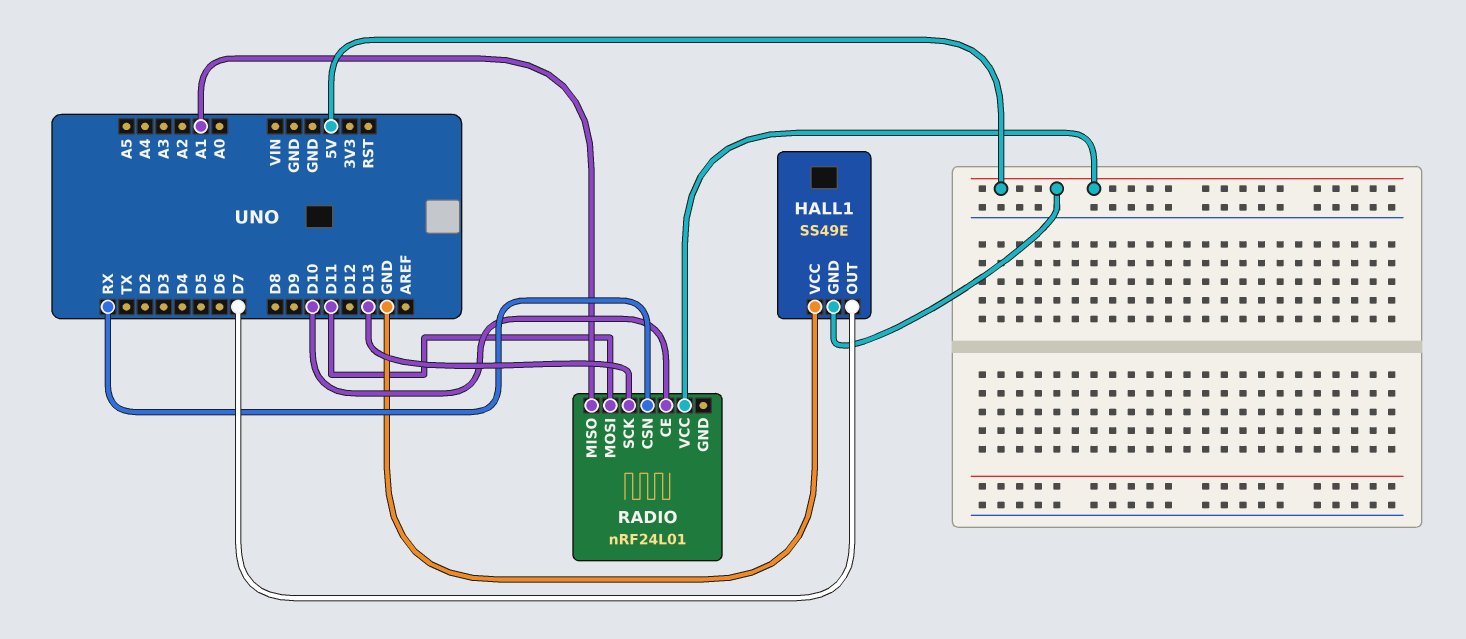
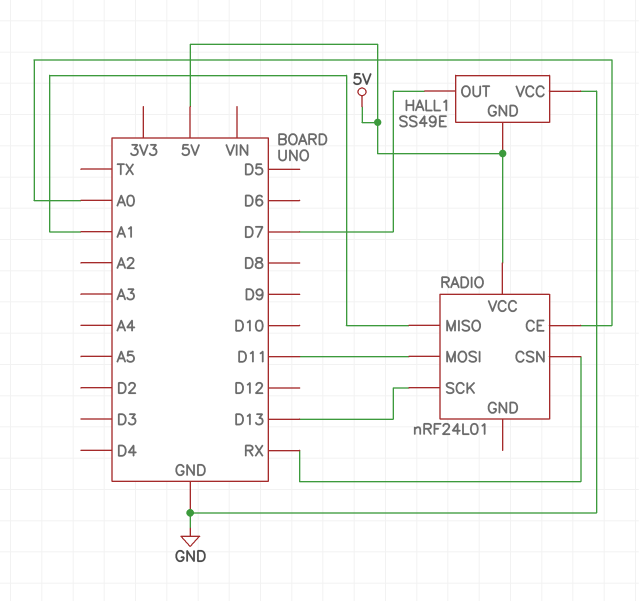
RADIO pin CE: D10 -> A0

